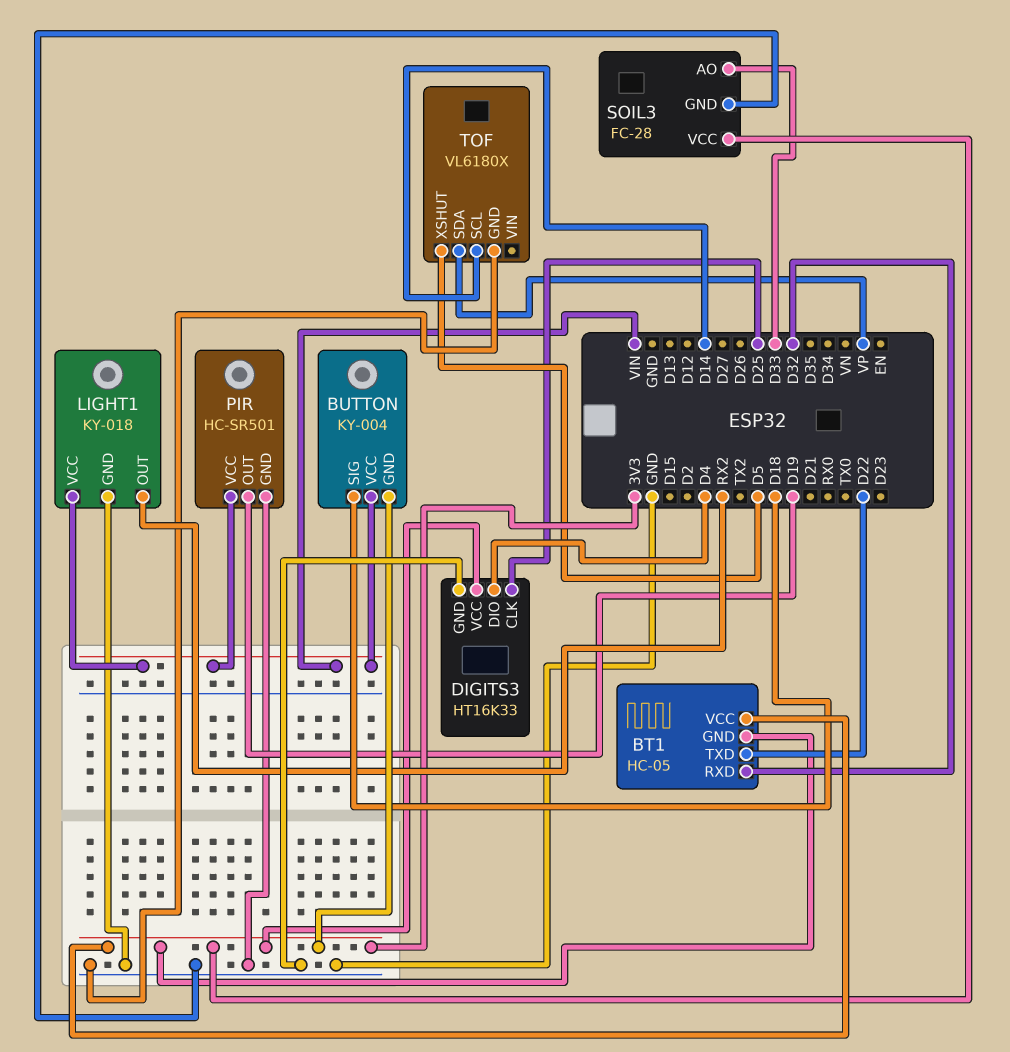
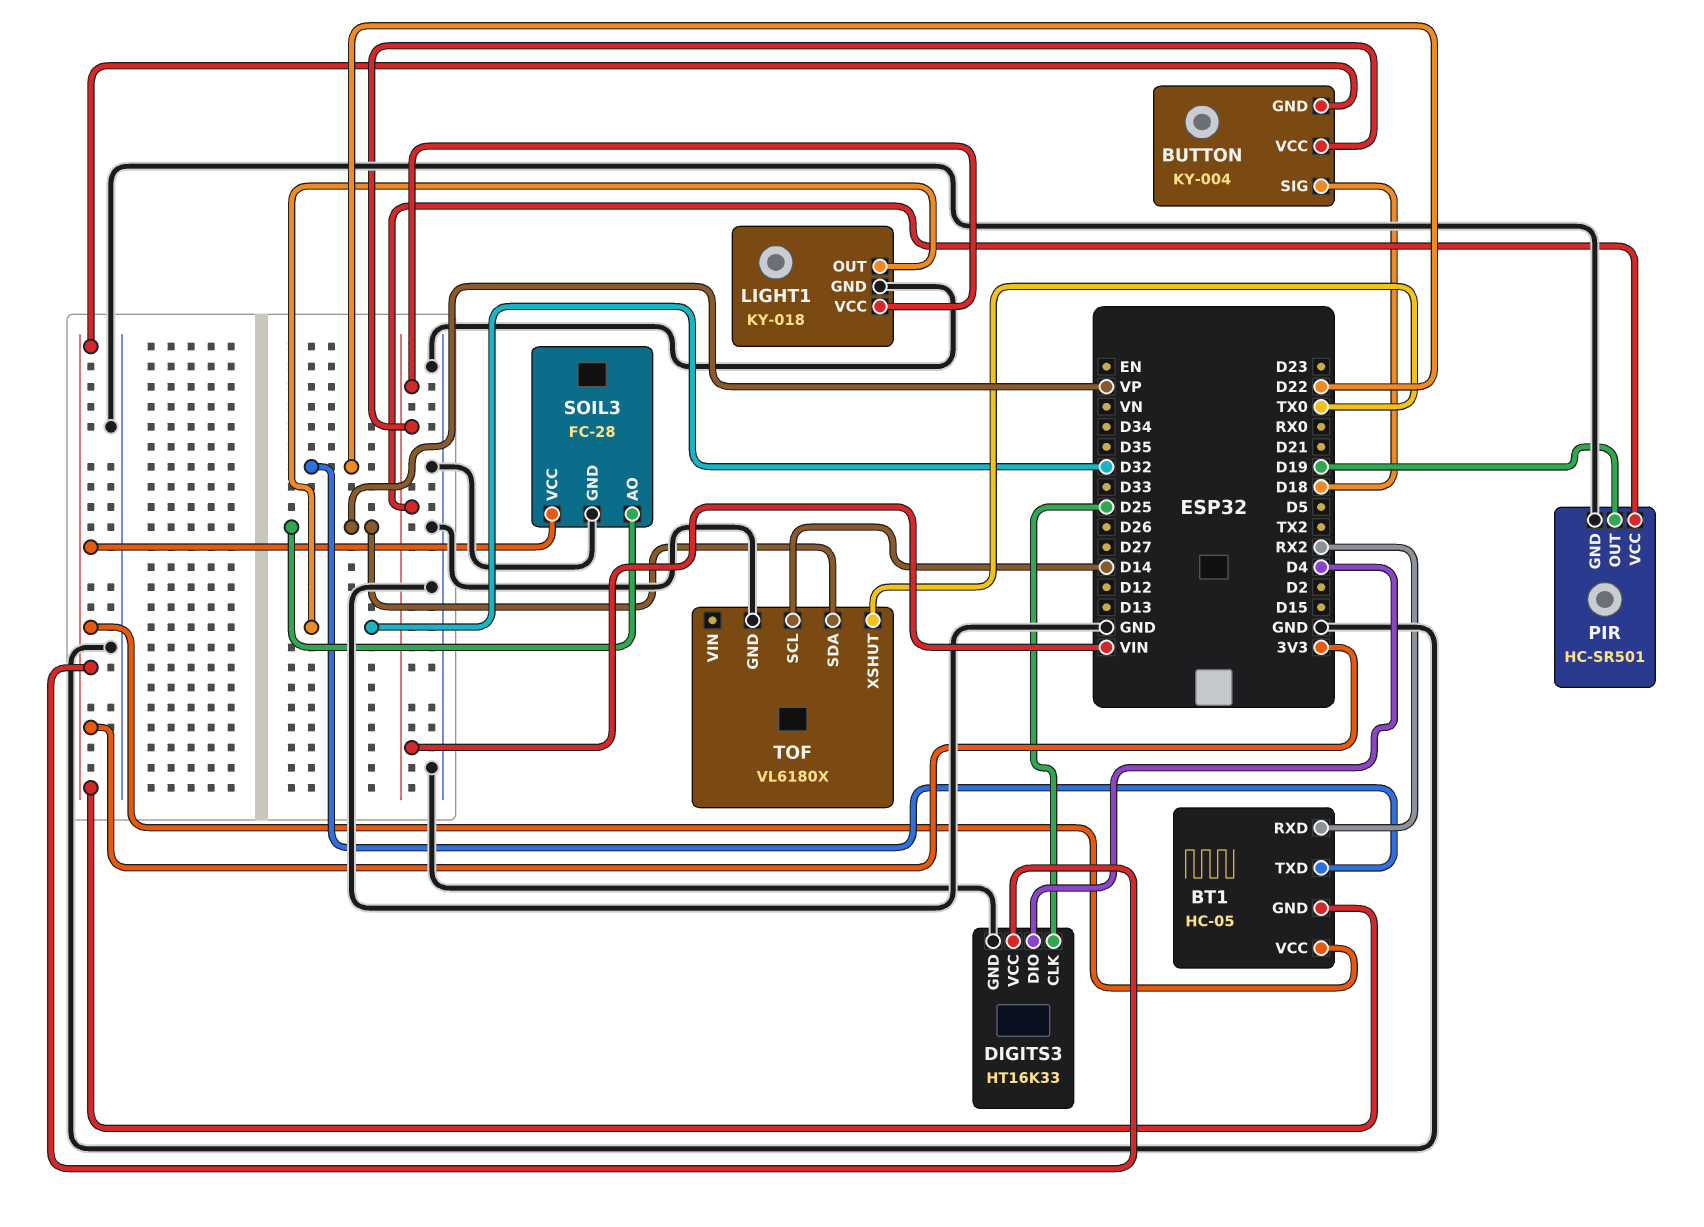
BT1 pin RXD: D32 -> RX2
LIGHT1 pin OUT: RX2 -> D32
SOIL3 pin AO: D33 -> VP
TOF pin XSHUT: D5 -> TX0

